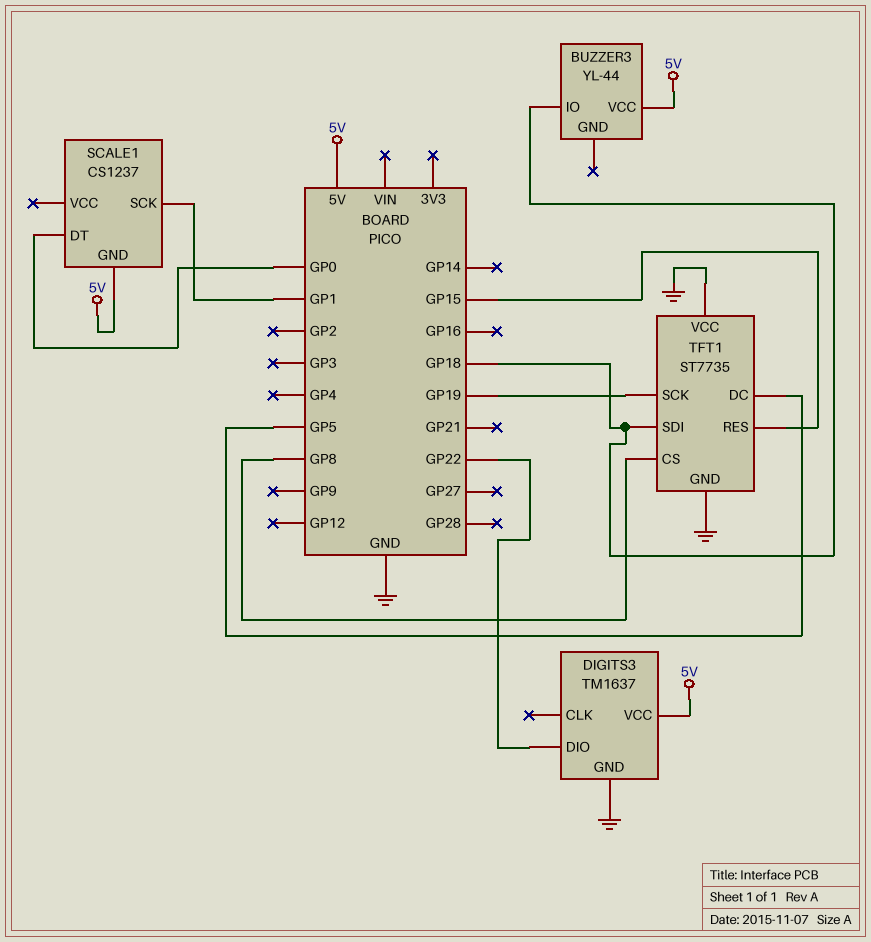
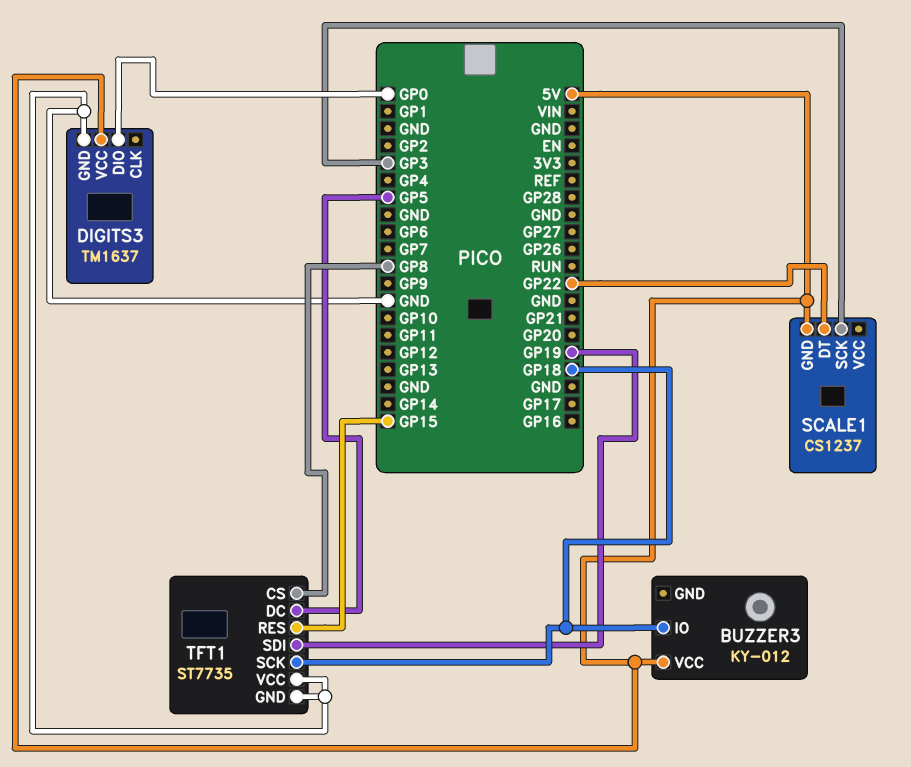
BUZZER3: YL-44 -> KY-012
DIGITS3 pin DIO: GP22 -> GP0
SCALE1 pin DT: GP0 -> GP22
SCALE1 pin SCK: GP1 -> GP3
TFT1 pin SCK: GP19 -> GP18
TFT1 pin SDI: GP18 -> GP19

